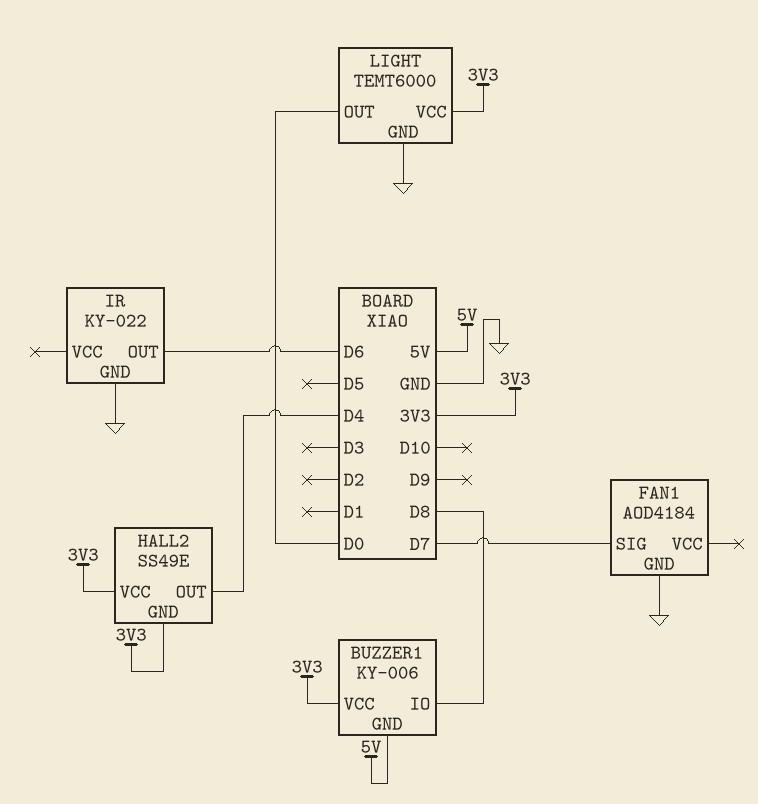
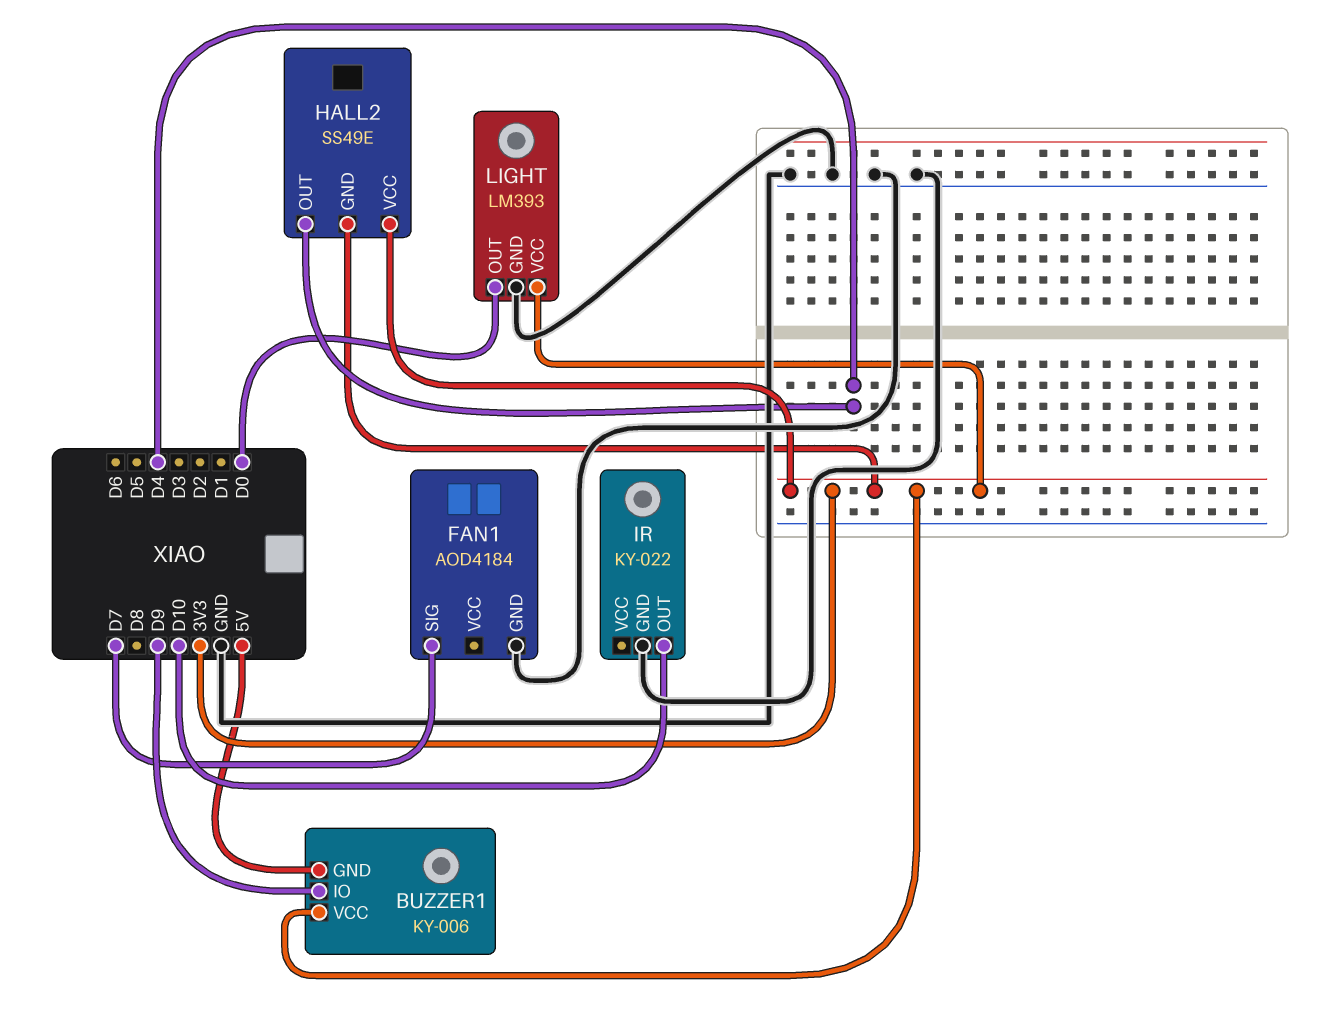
BUZZER1 pin IO: D8 -> D9
IR pin OUT: D6 -> D10
LIGHT: TEMT6000 -> LM393

